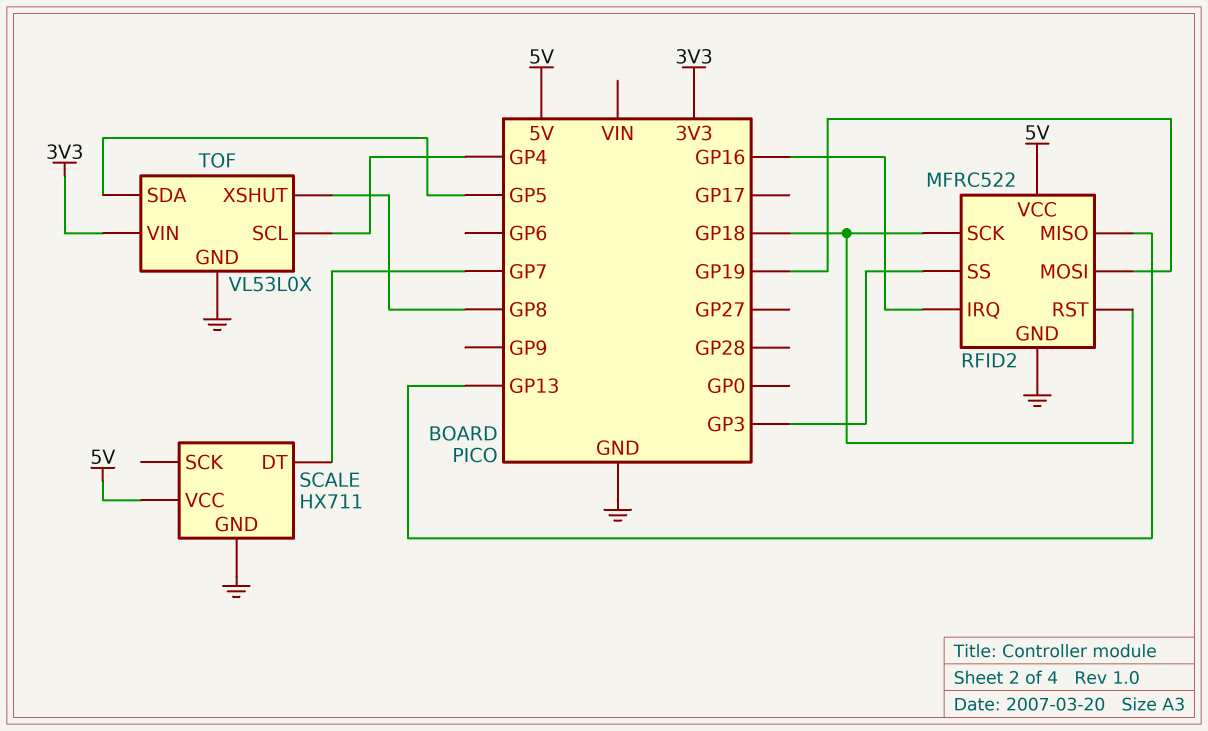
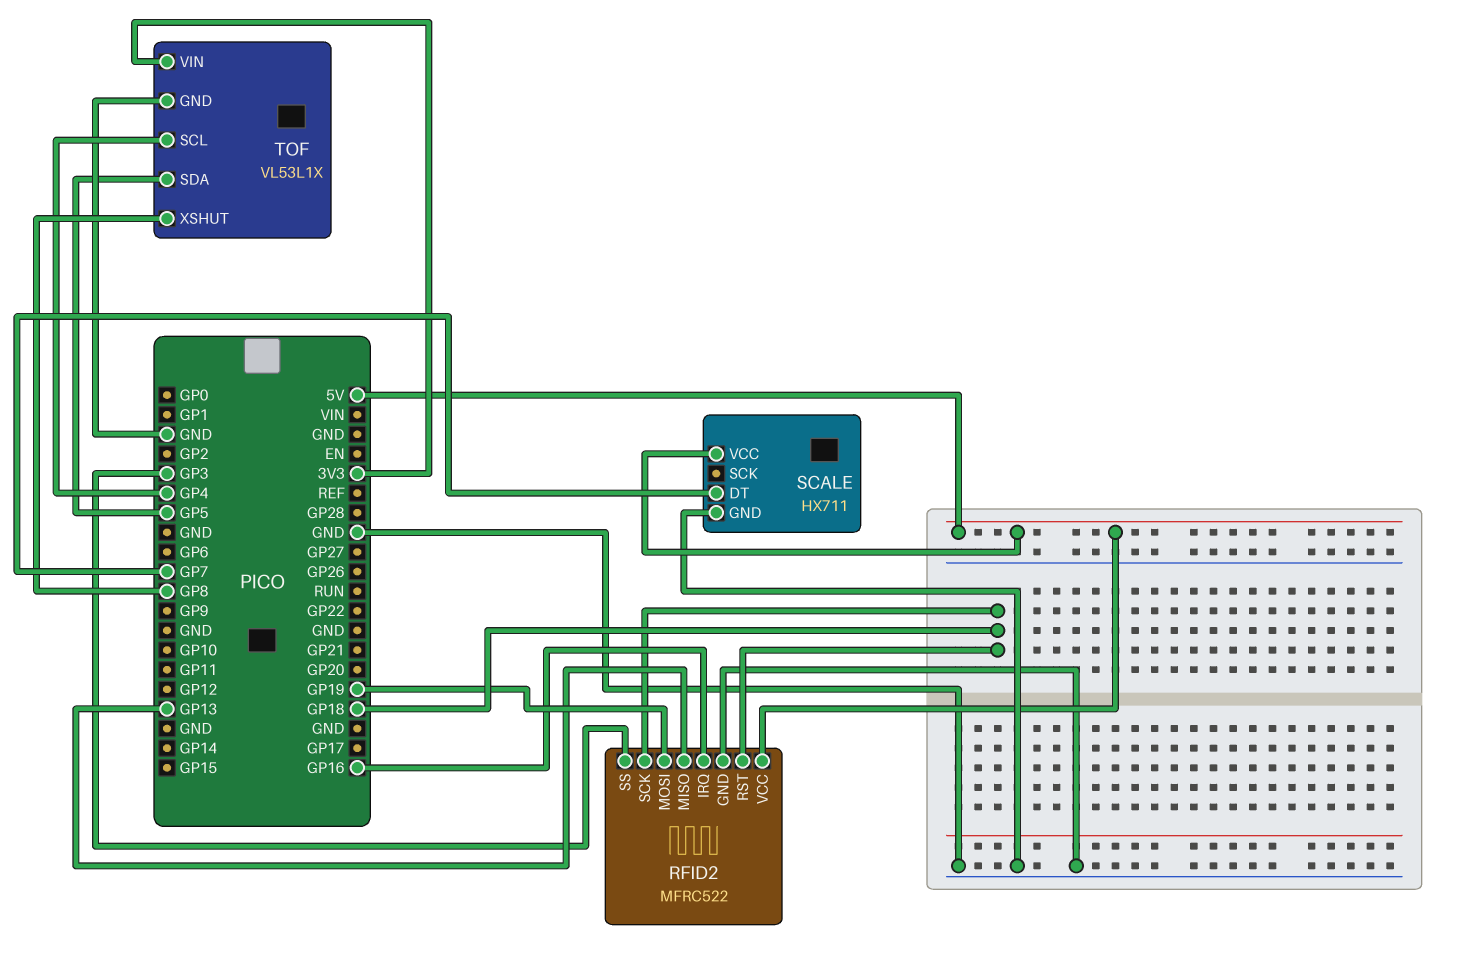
TOF: VL53L0X -> VL53L1X

